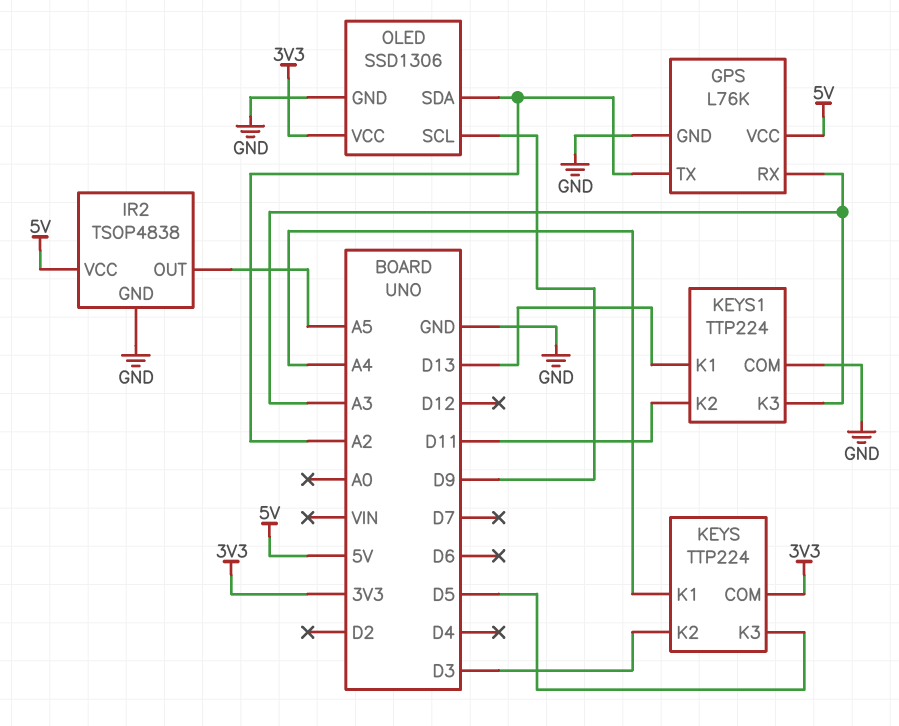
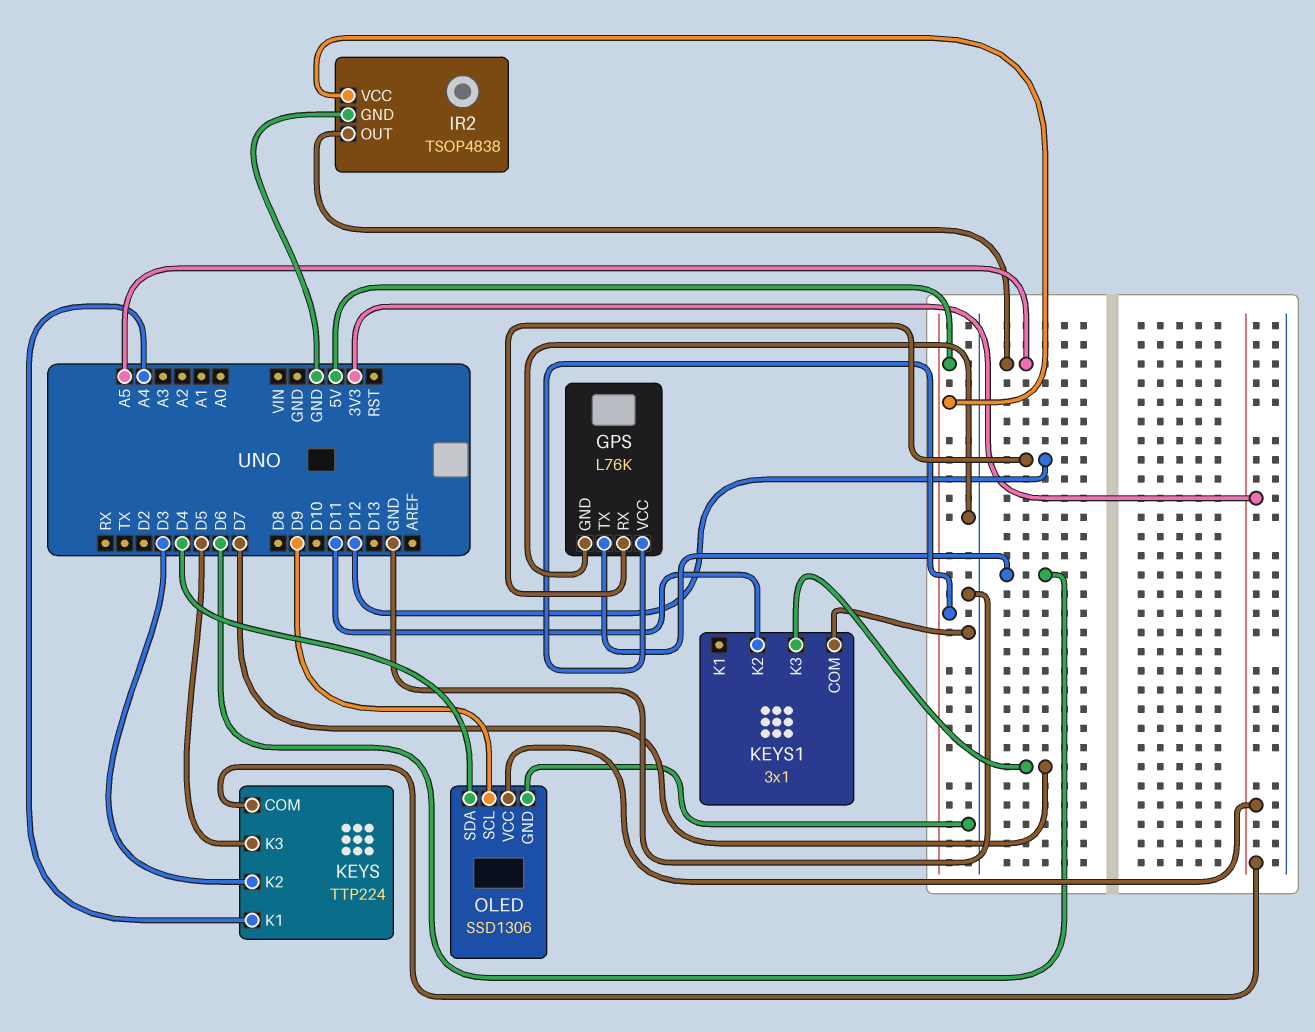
GPS pin RX: A3 -> D12
GPS pin TX: A2 -> D6
KEYS1: TTP224 -> 3x1
KEYS1 pin K1: D13 -> none
KEYS1 pin K3: A3 -> D7
OLED pin SDA: A2 -> D4

